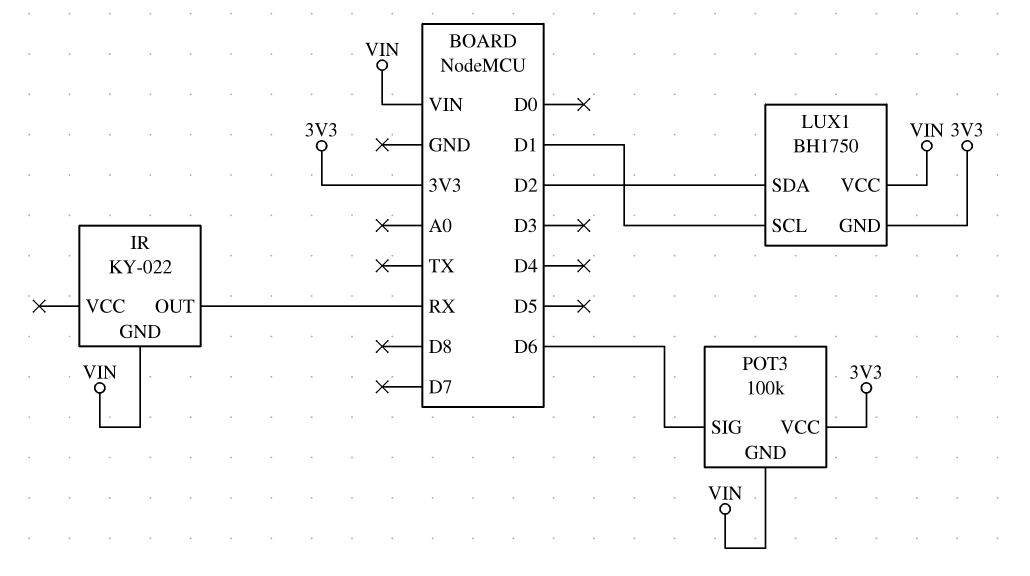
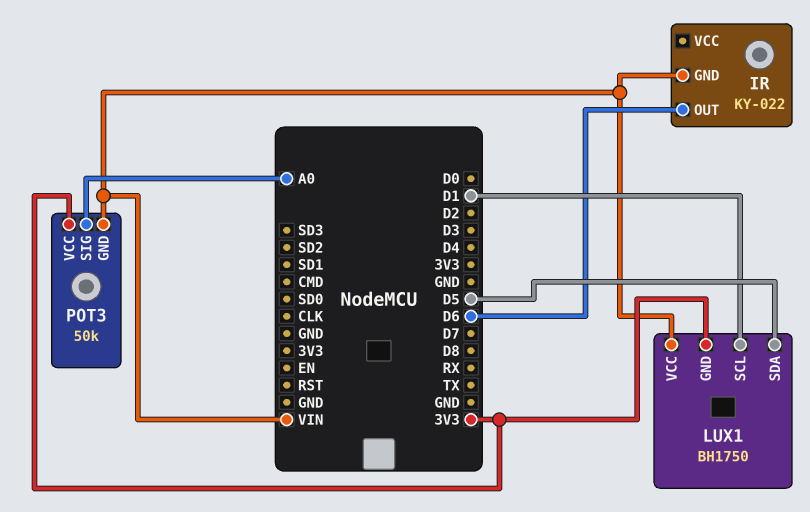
IR pin OUT: RX -> D6
LUX1 pin SDA: D2 -> D5
POT3: 100k -> 50k
POT3 pin SIG: D6 -> A0

